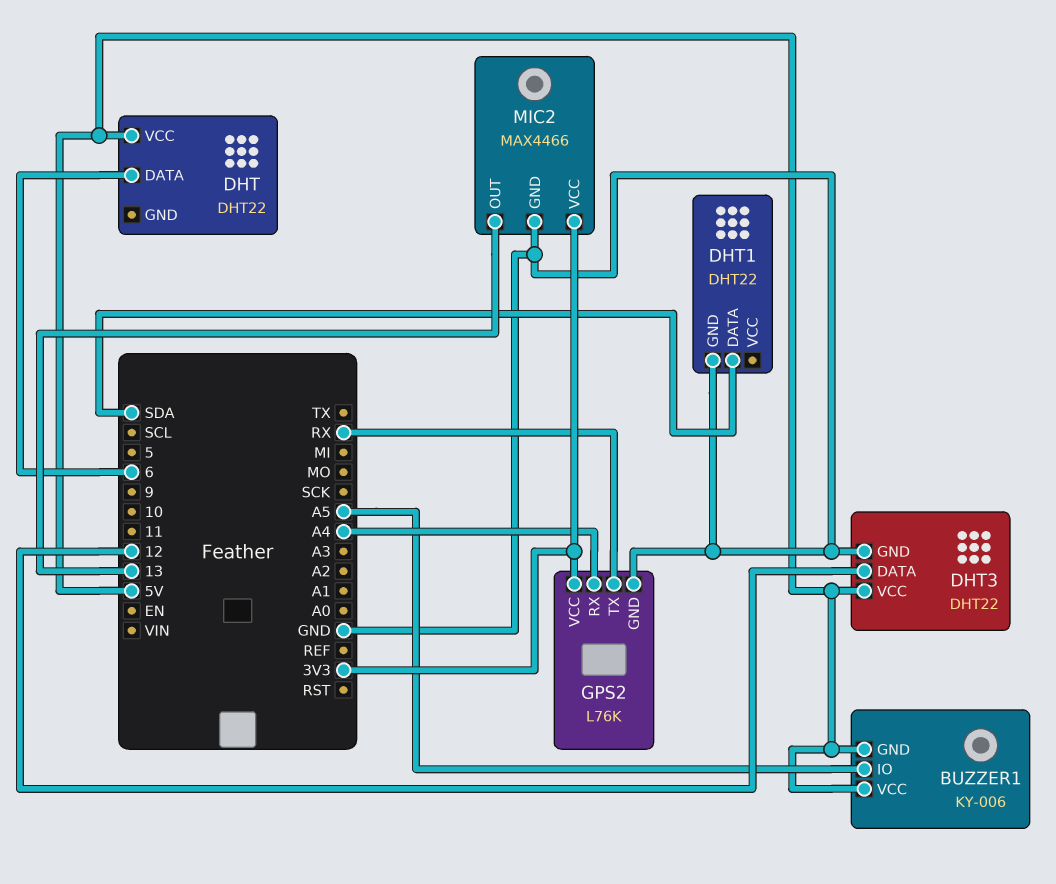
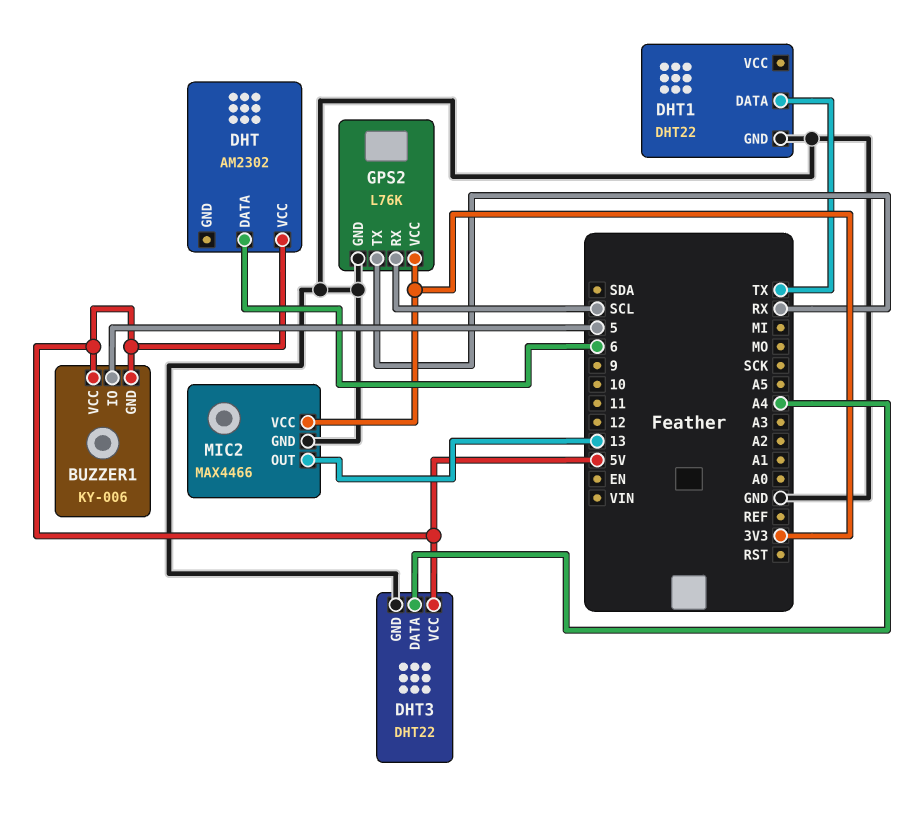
BUZZER1 pin IO: A5 -> 5
DHT: DHT22 -> AM2302
DHT1 pin DATA: SDA -> TX
DHT3 pin DATA: 12 -> A4
GPS2 pin RX: A4 -> SCL

